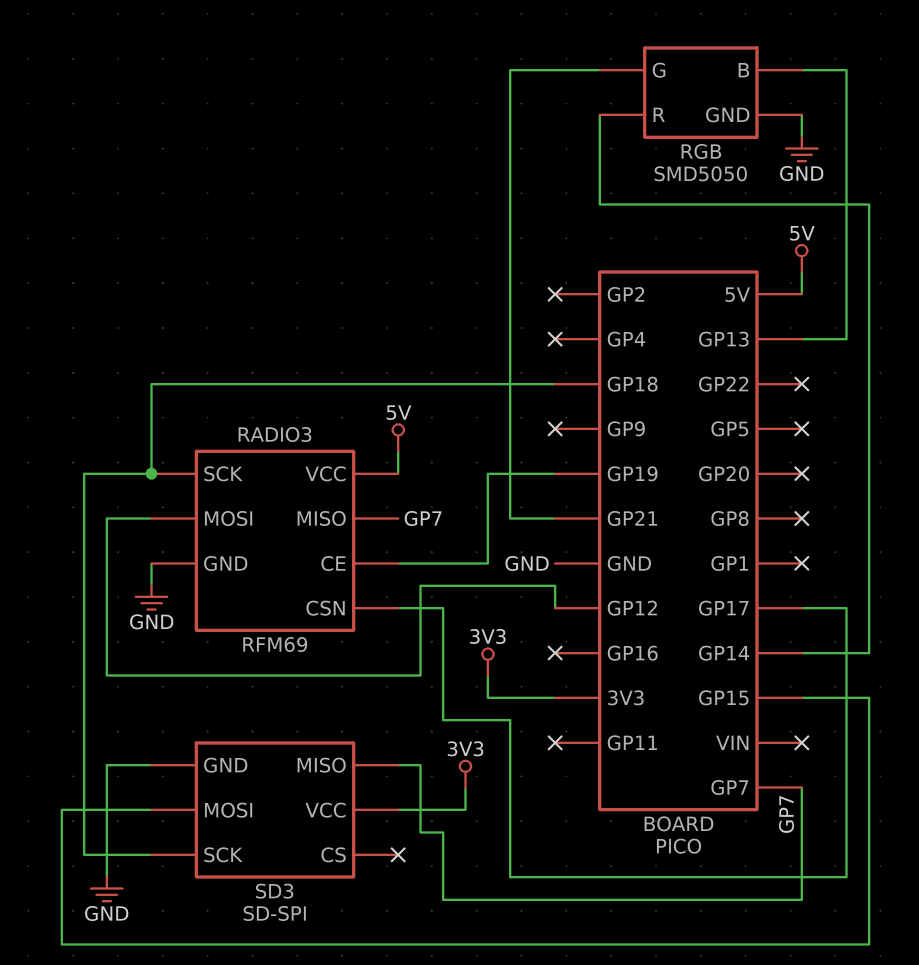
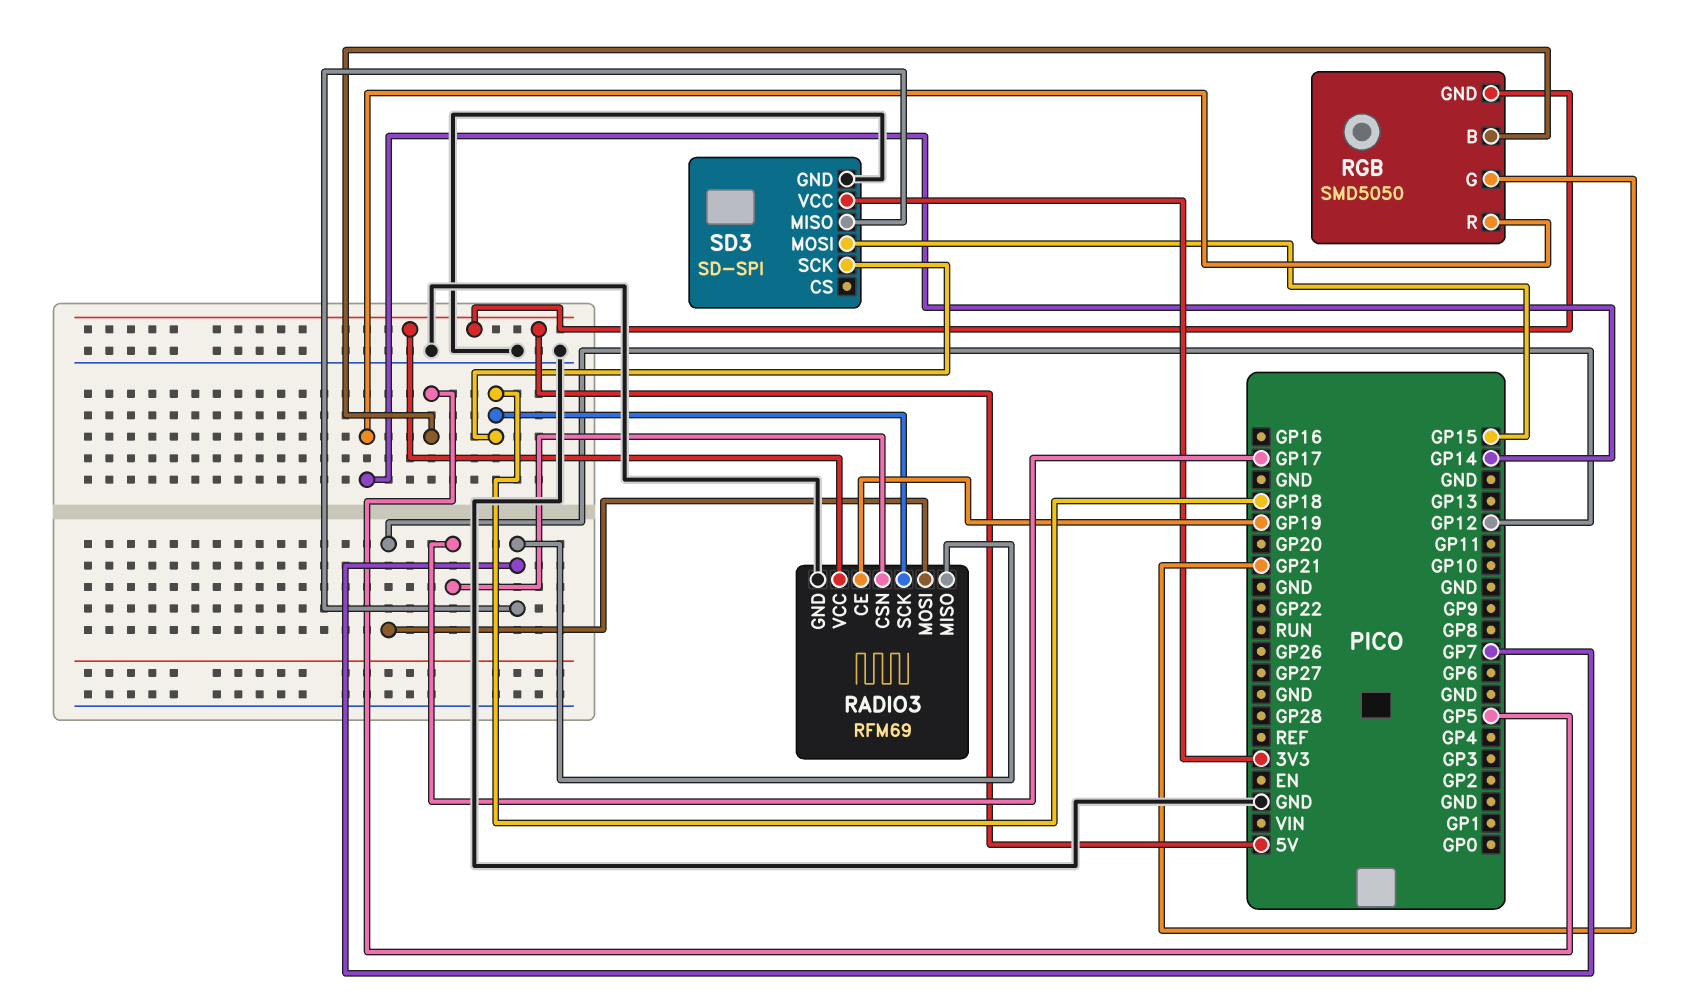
RGB pin B: GP13 -> GP5
RGB pin GND: GND -> 5V

